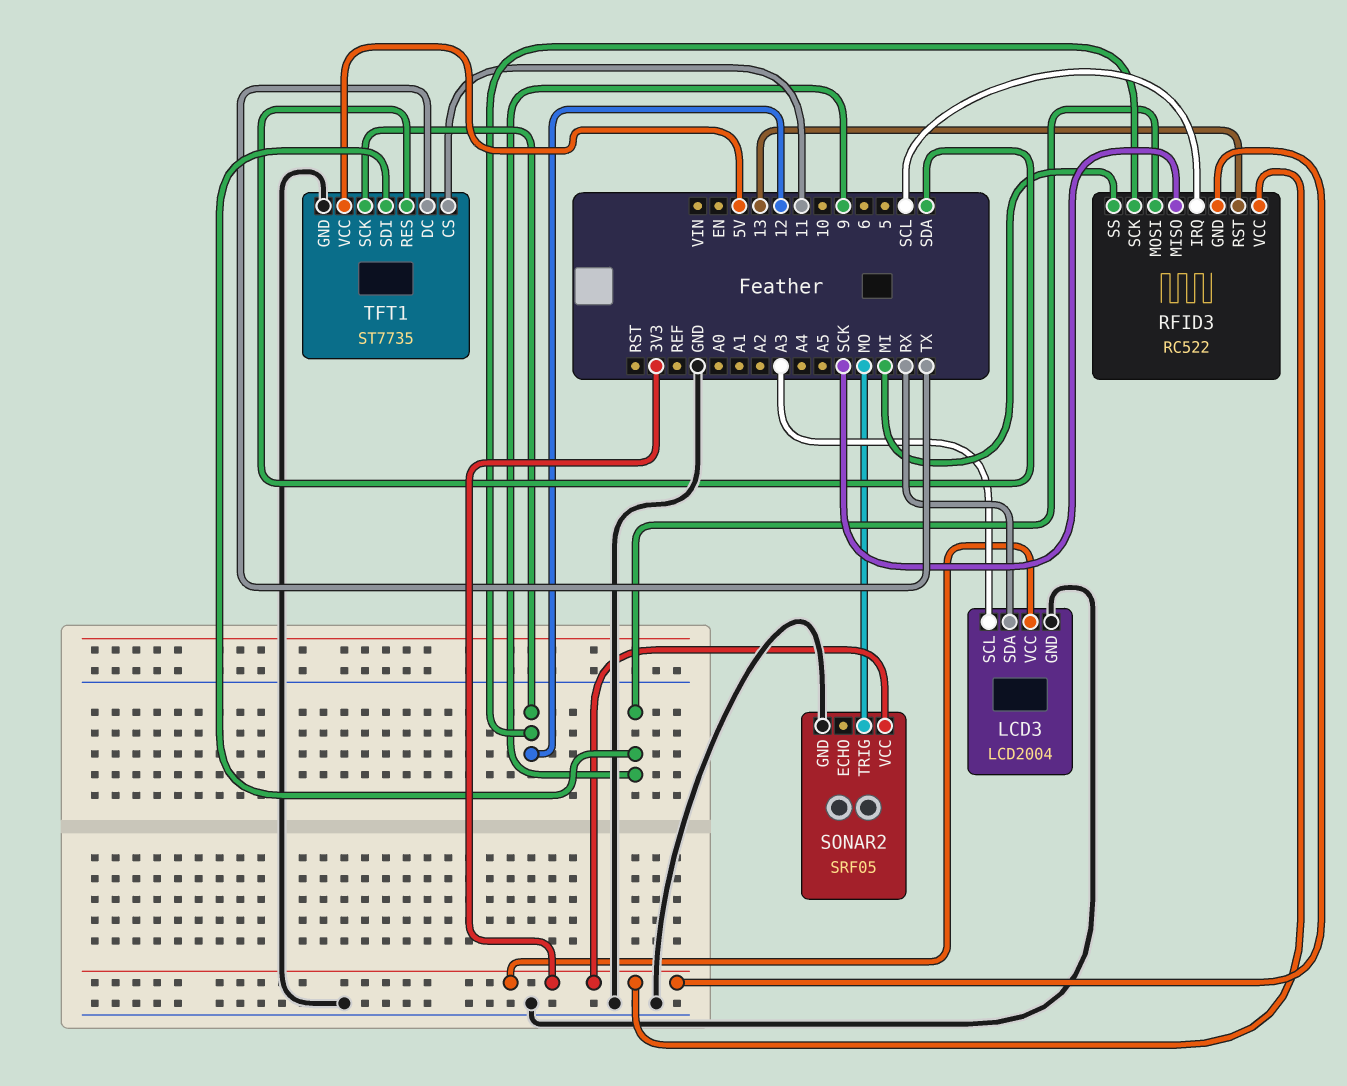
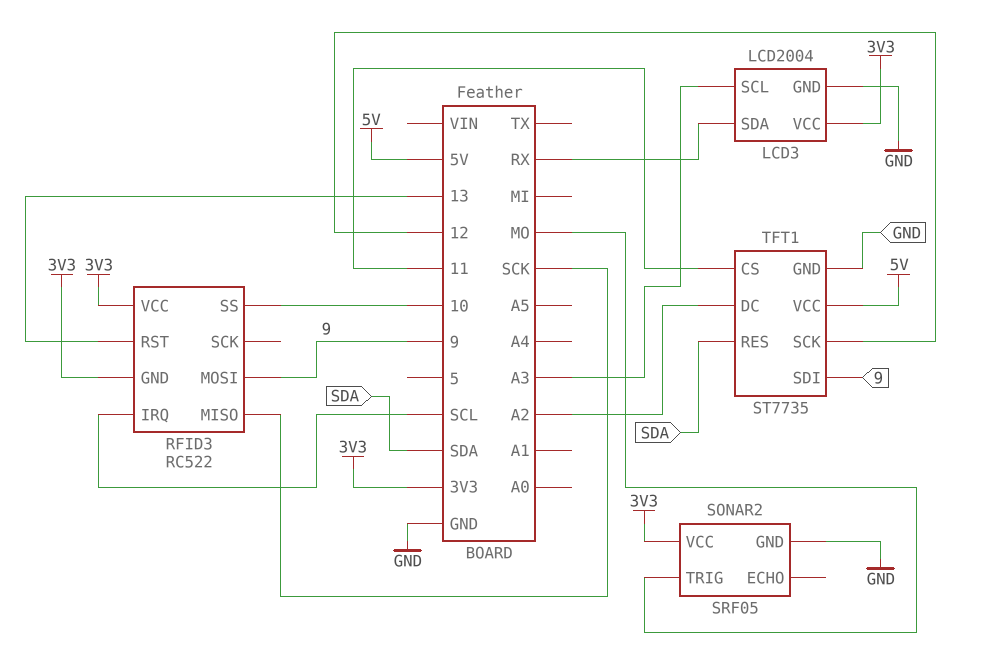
RFID3 pin SCK: 12 -> none
RFID3 pin SS: MI -> 10
TFT1 pin DC: TX -> A2

